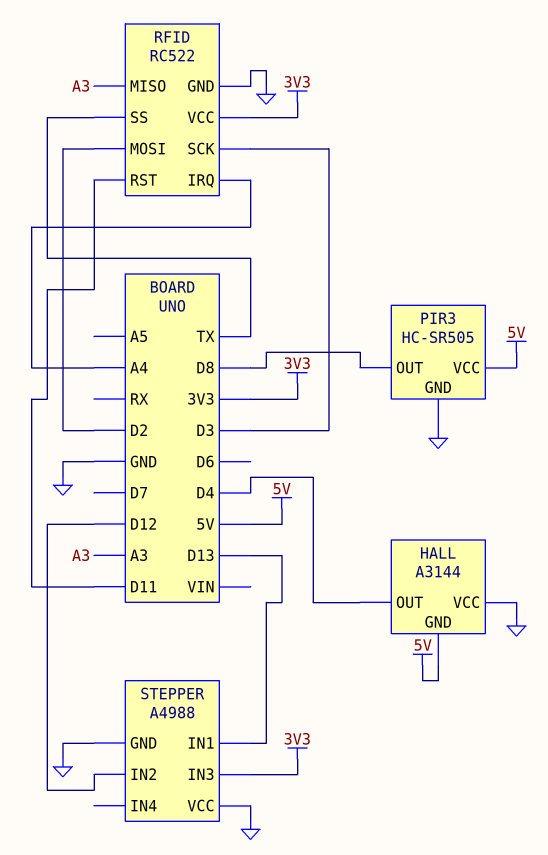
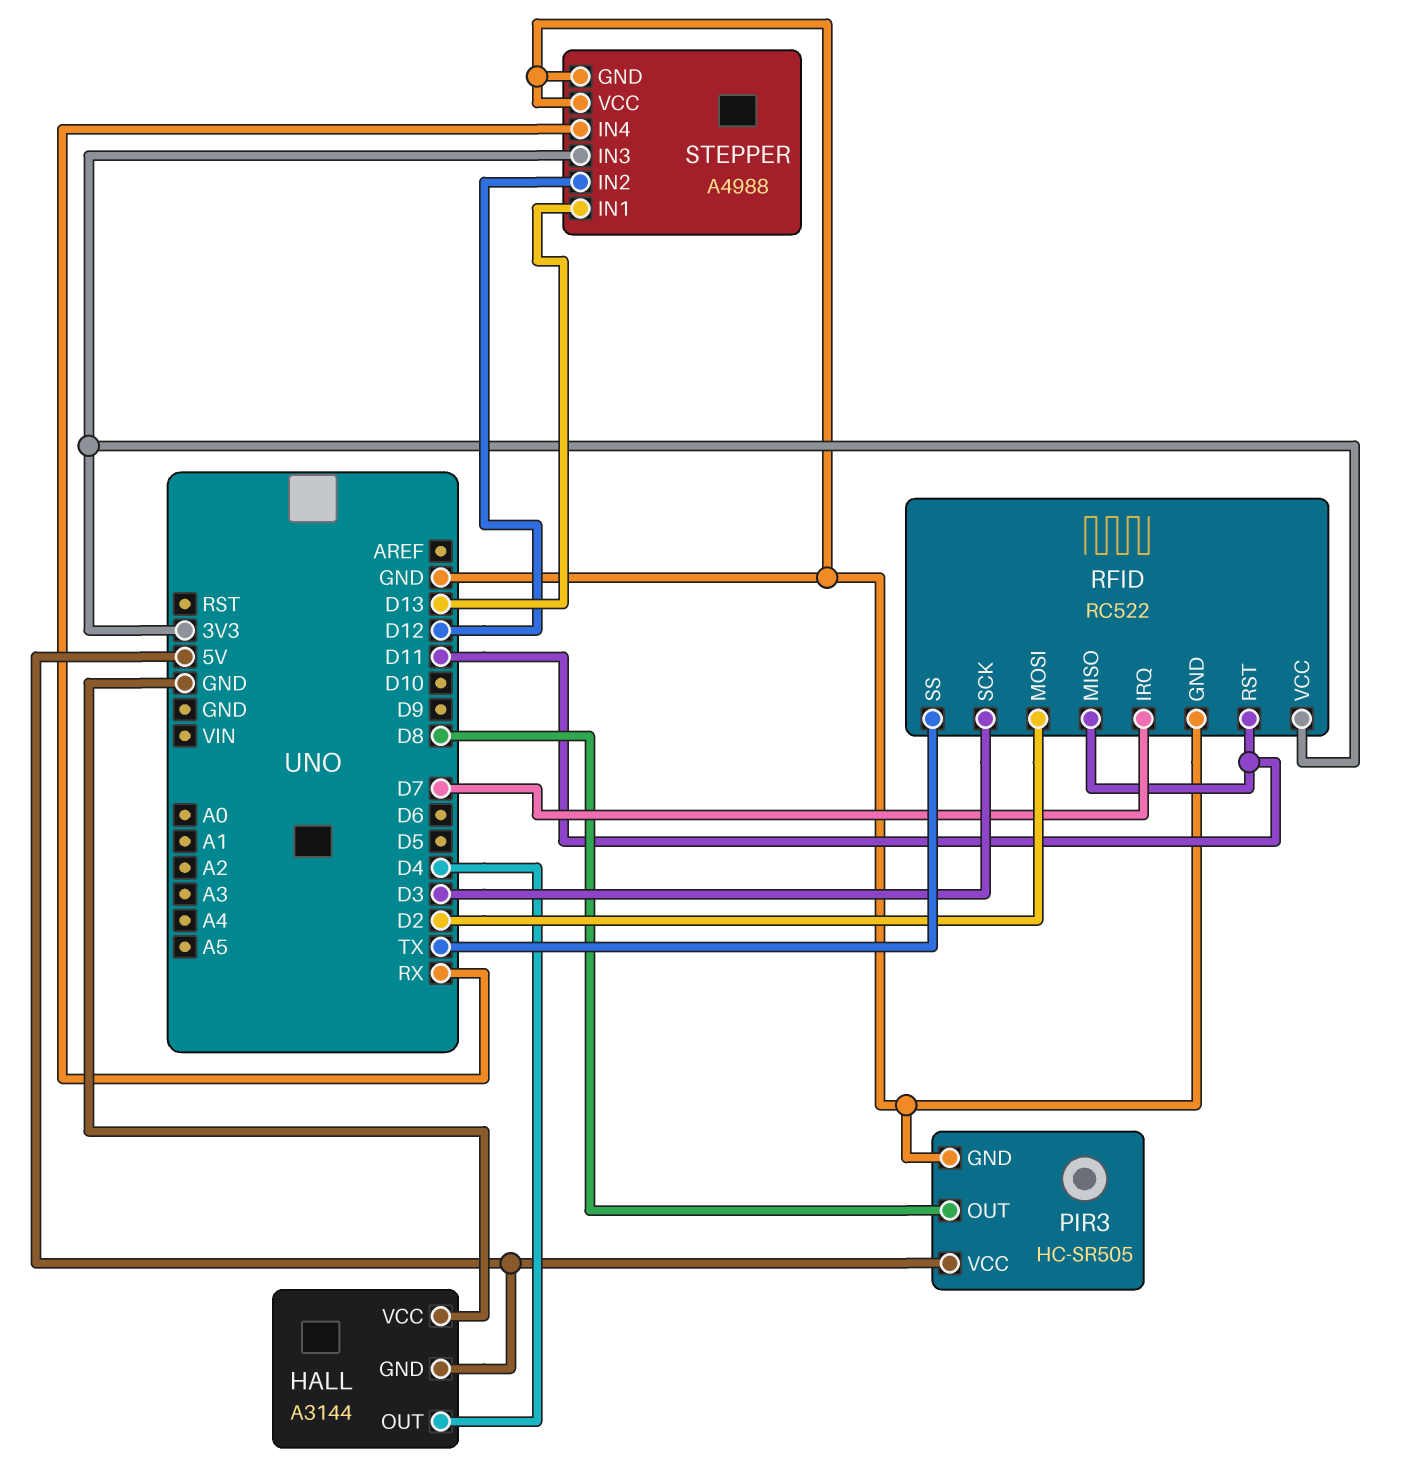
RFID pin IRQ: A4 -> D7
RFID pin MISO: A3 -> D11
STEPPER pin IN4: none -> RX

